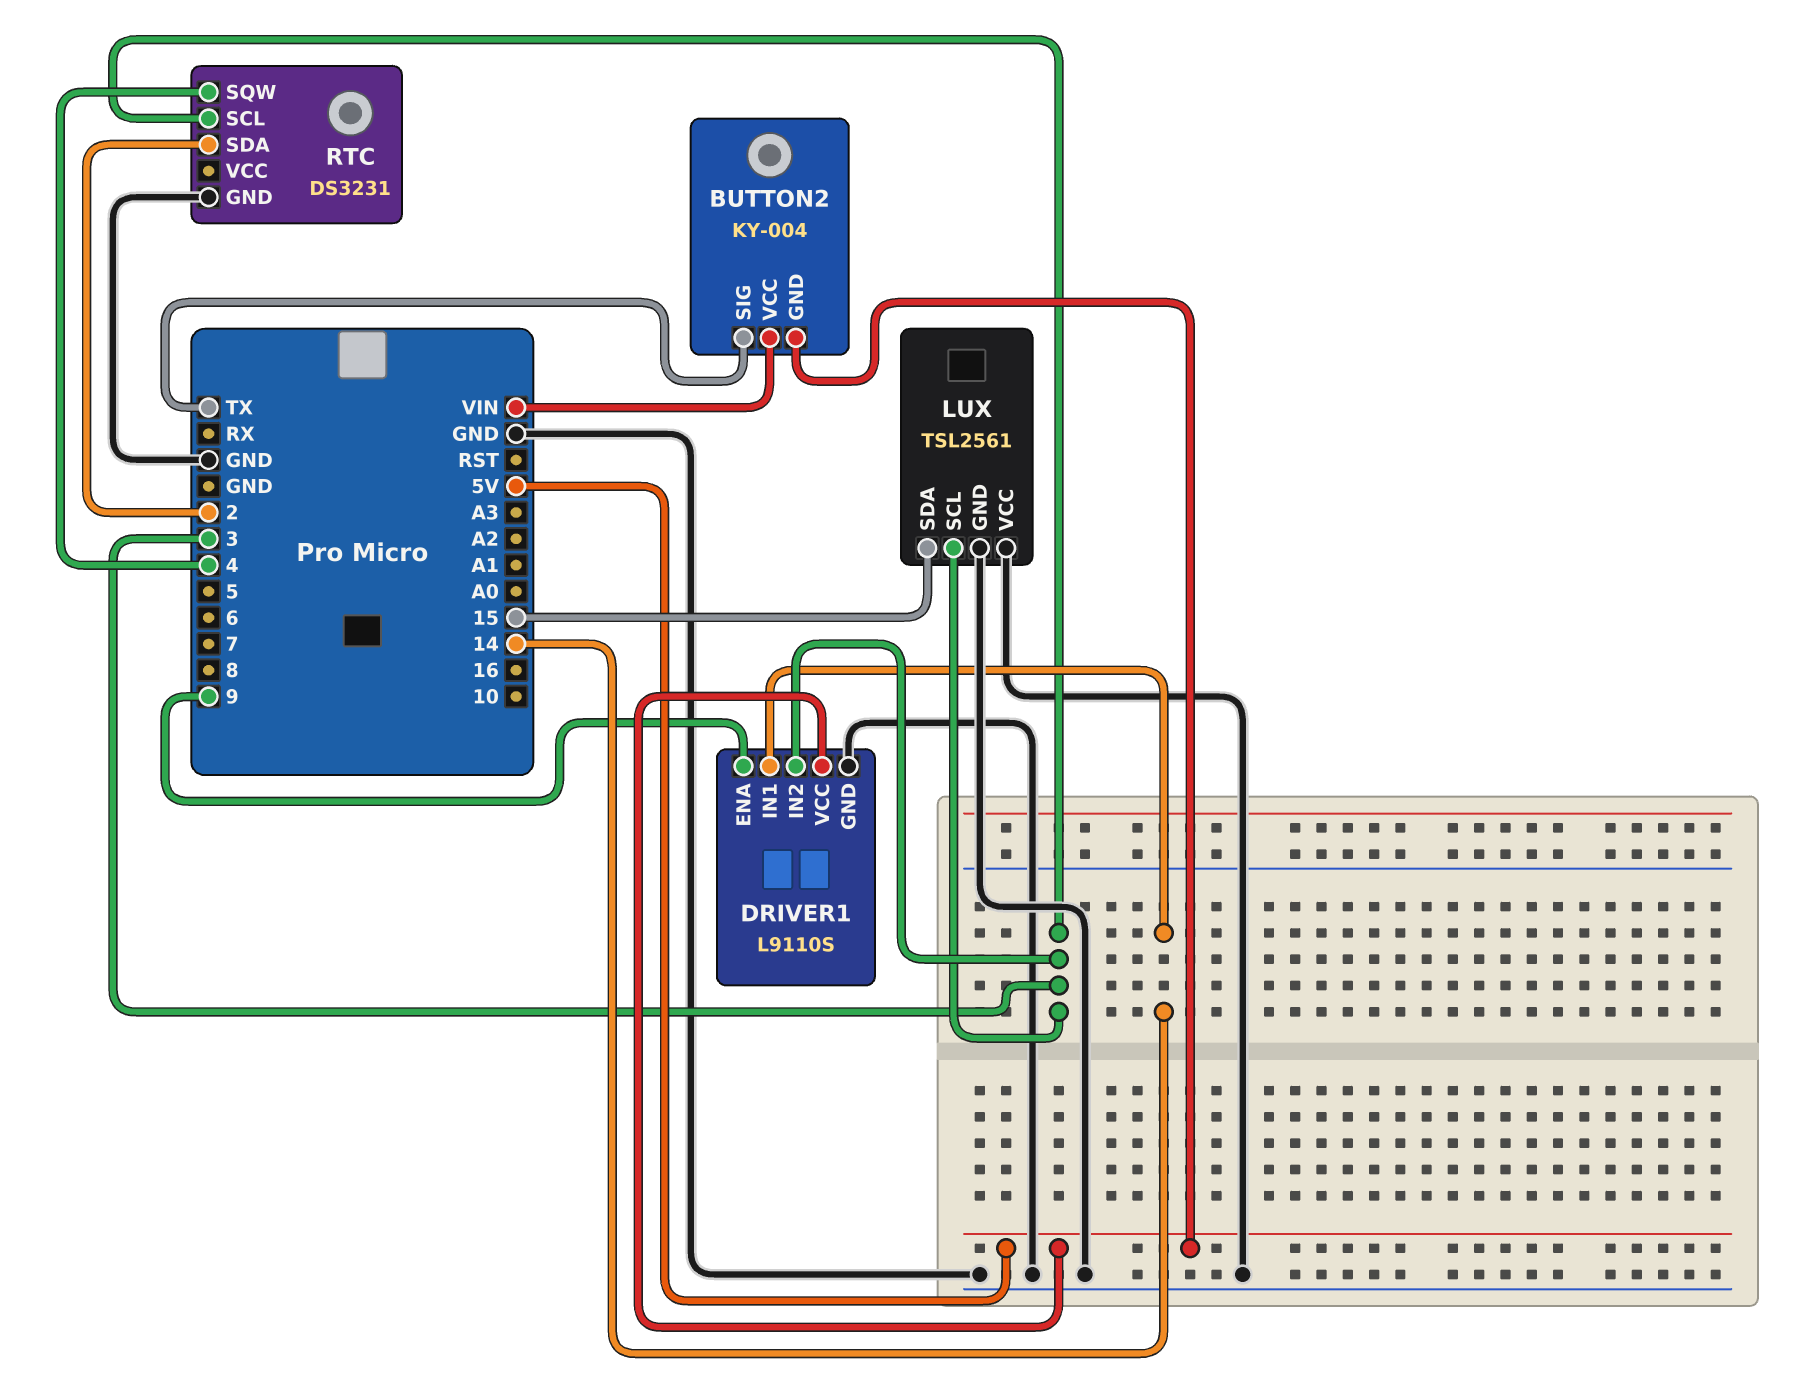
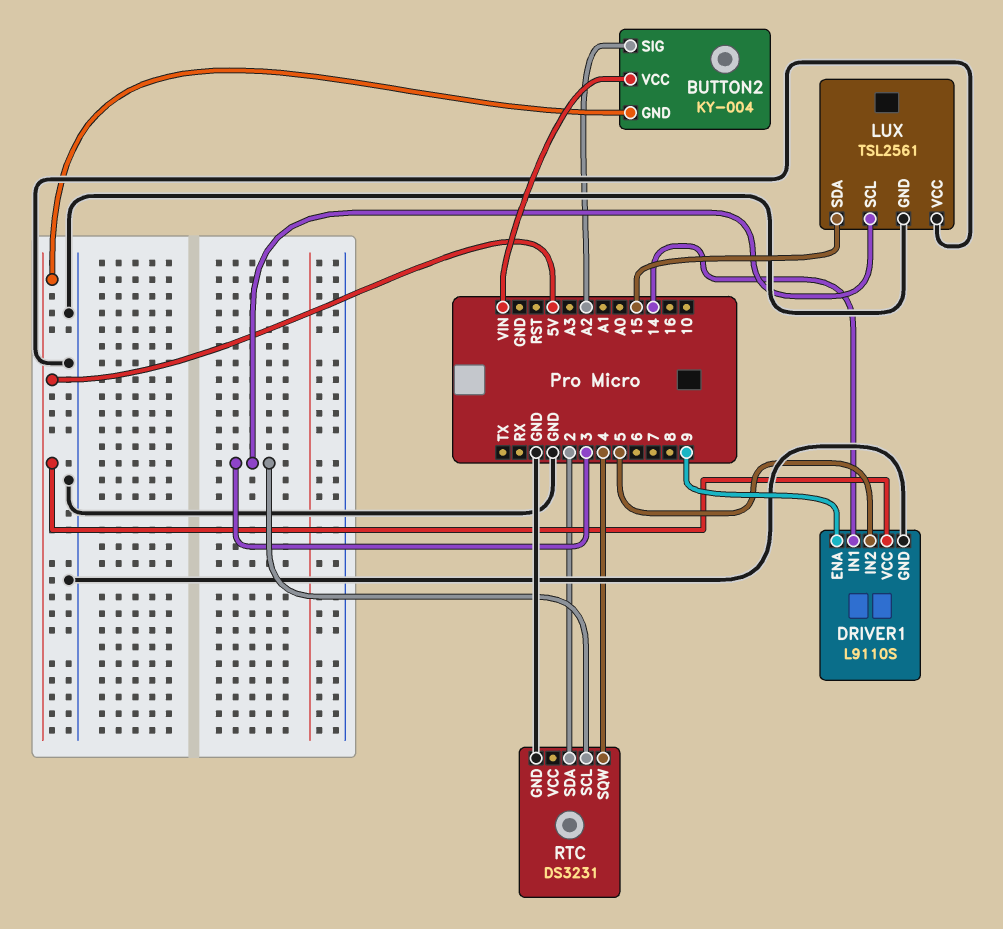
BUTTON2 pin SIG: TX -> A2
DRIVER1 pin IN2: 3 -> 5

